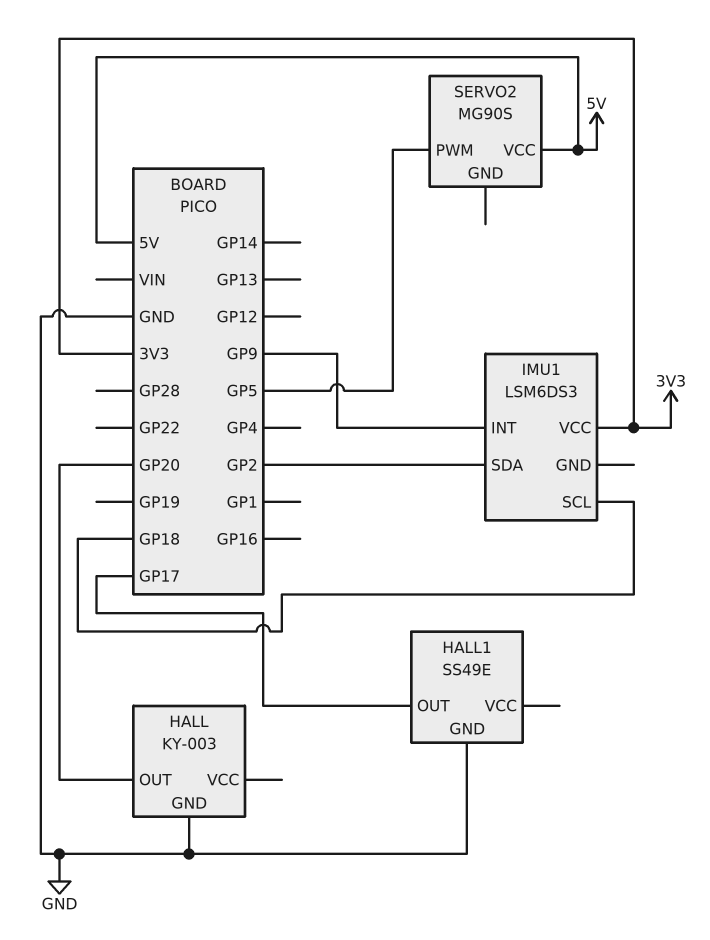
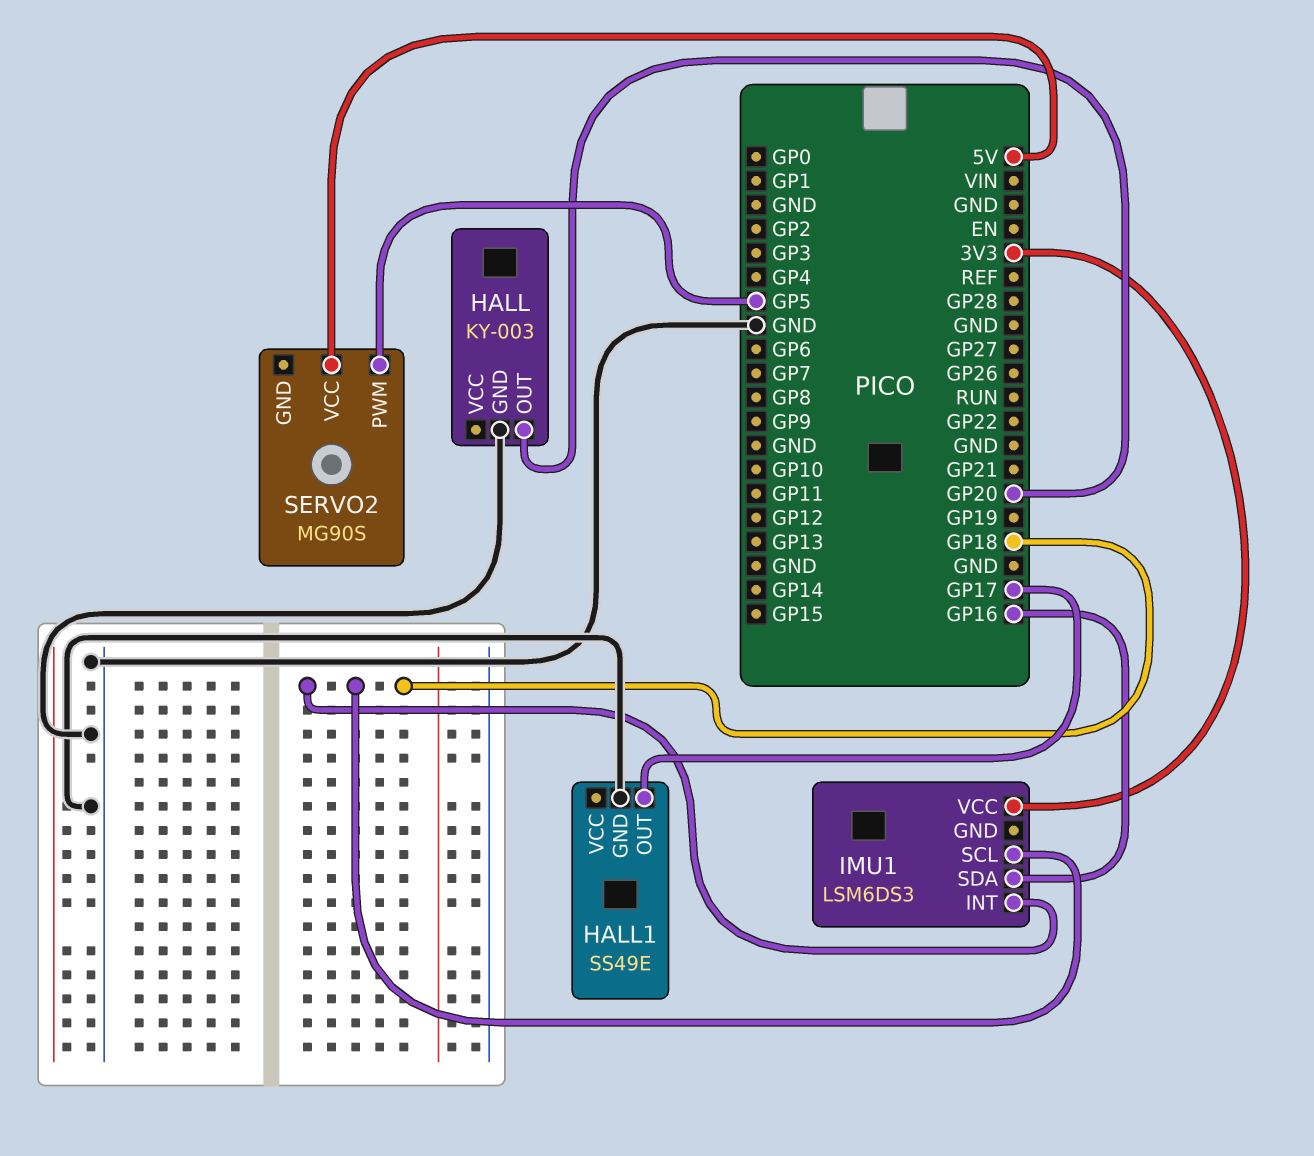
IMU1 pin INT: GP9 -> GP18
IMU1 pin SDA: GP2 -> GP16

